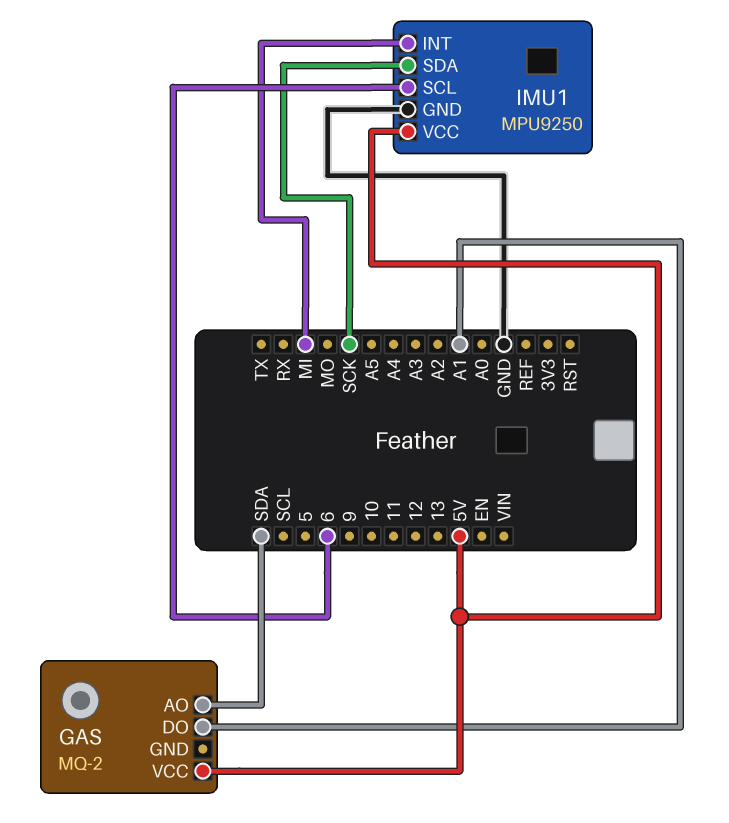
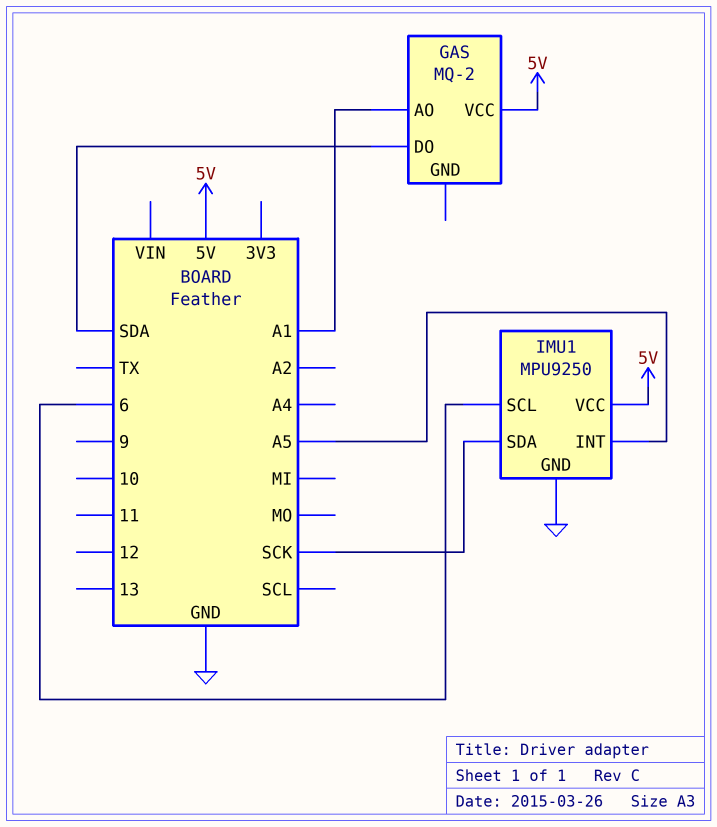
GAS pin AO: SDA -> A1
GAS pin DO: A1 -> SDA
IMU1 pin INT: MI -> A5

